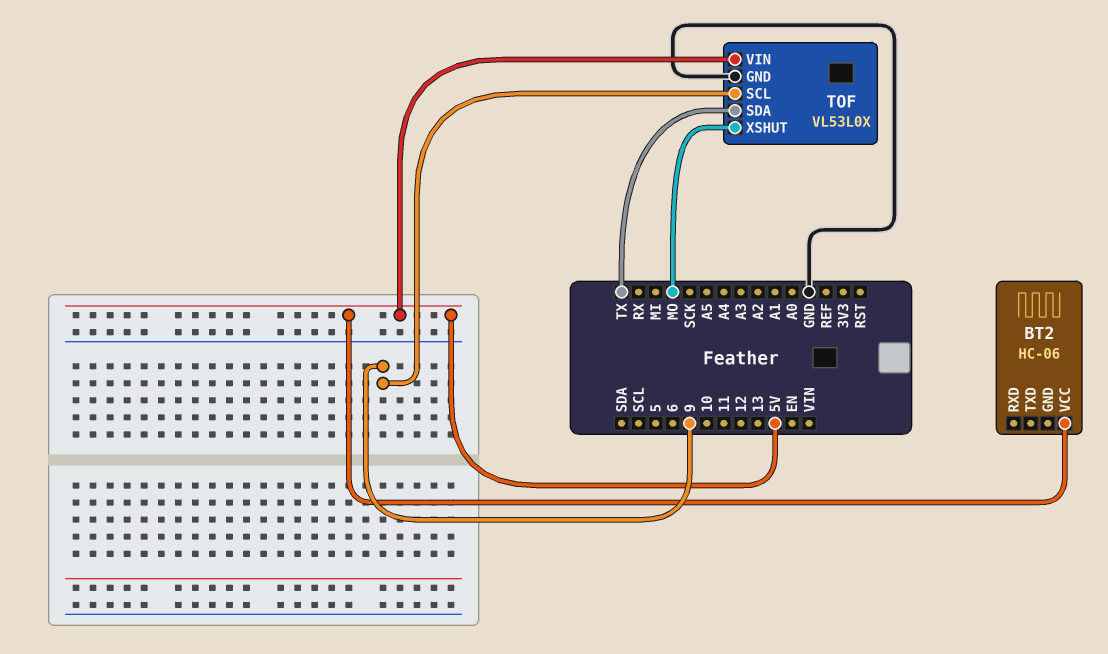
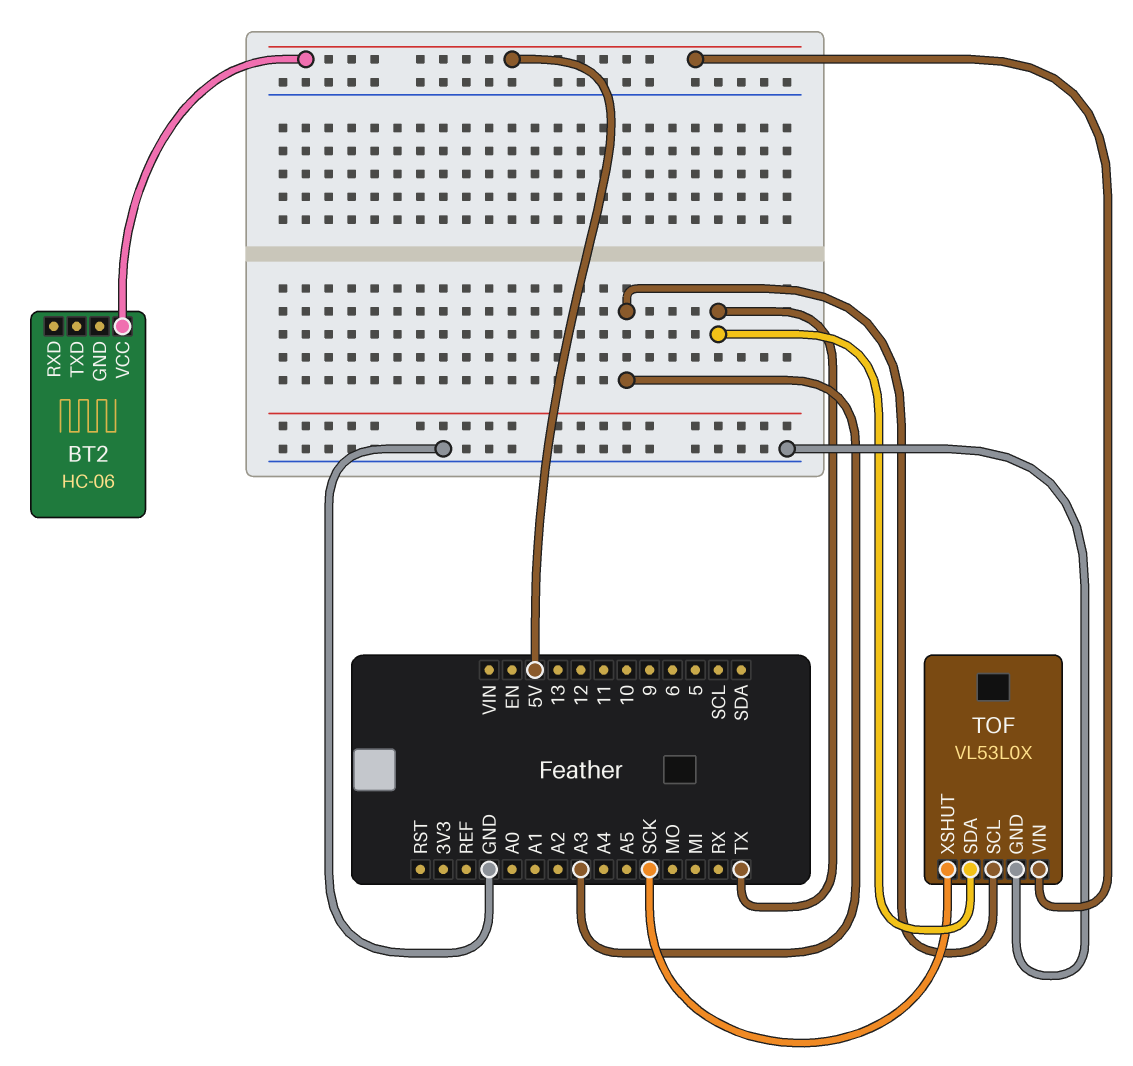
TOF pin SCL: 9 -> A3
TOF pin XSHUT: MO -> SCK

